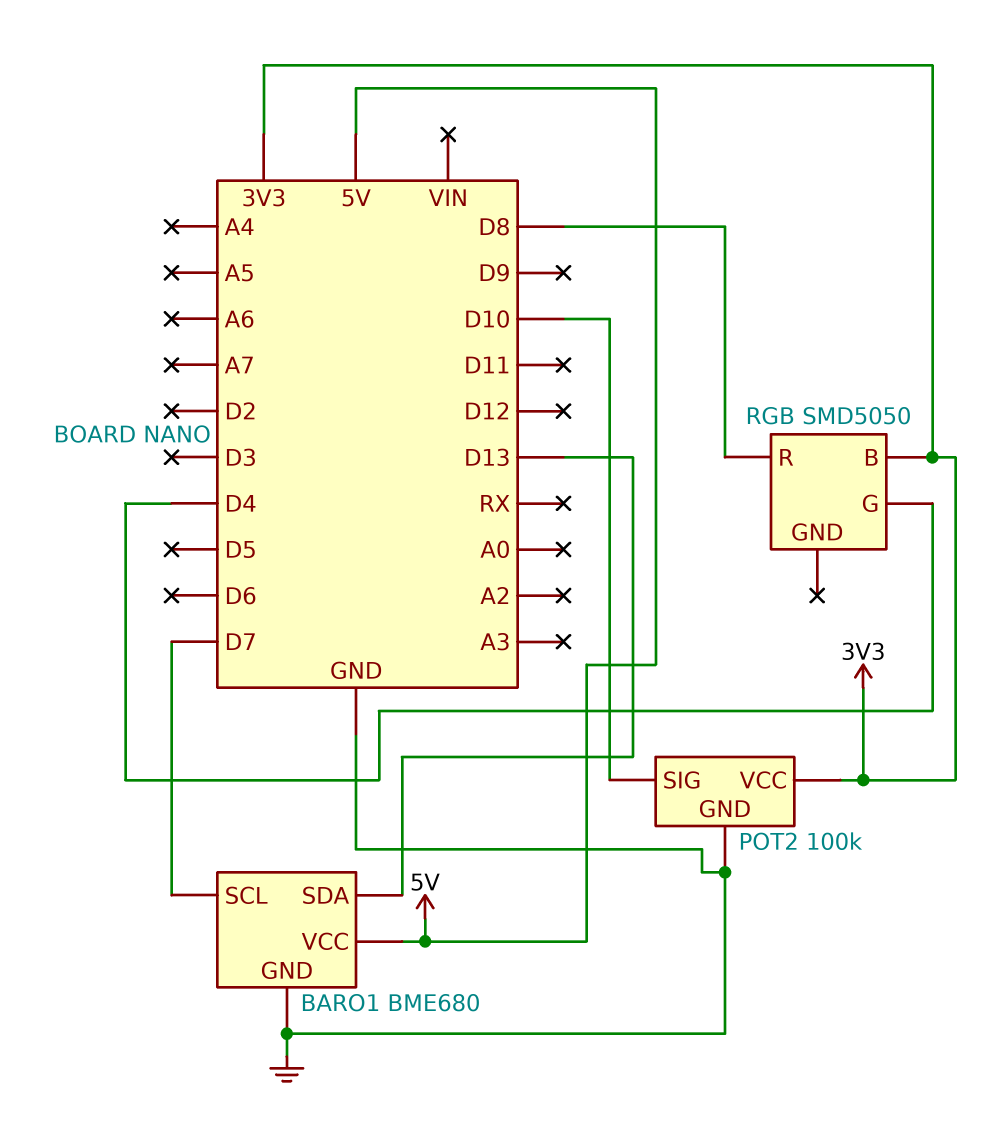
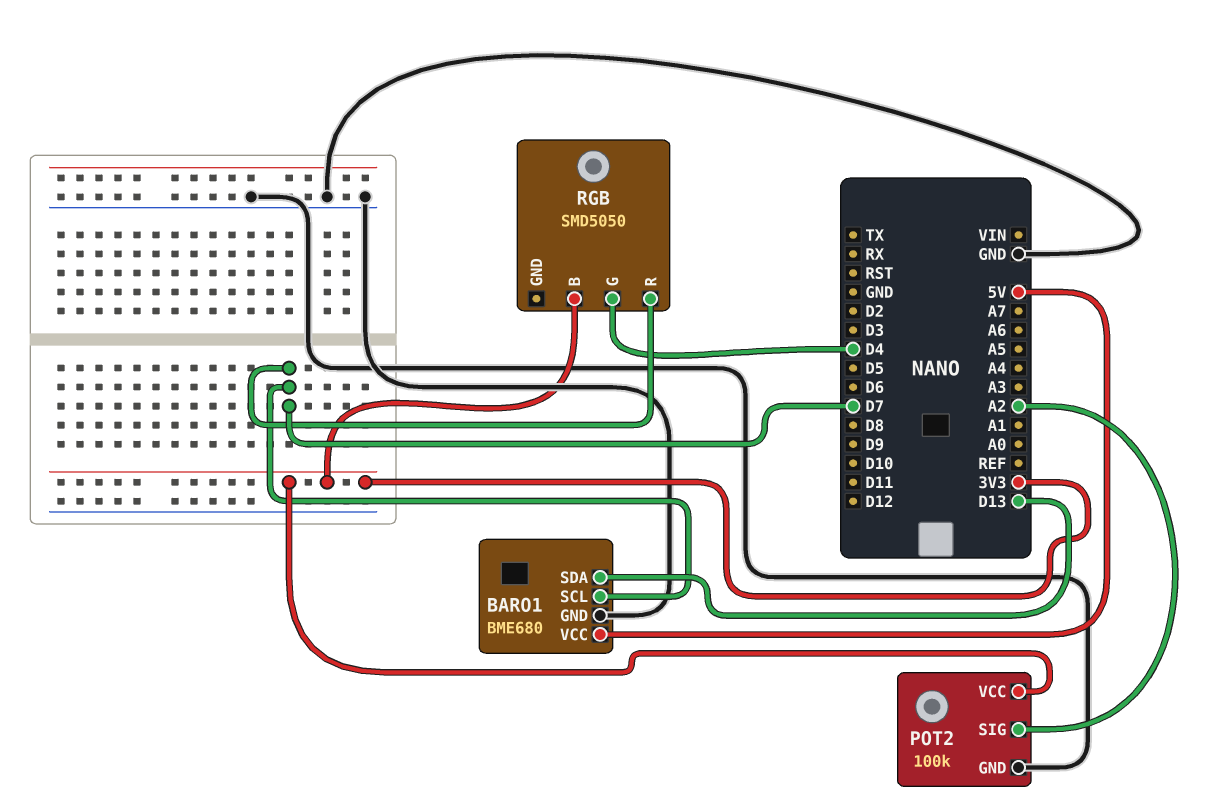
POT2 pin SIG: D10 -> A2
RGB pin R: D8 -> D7

